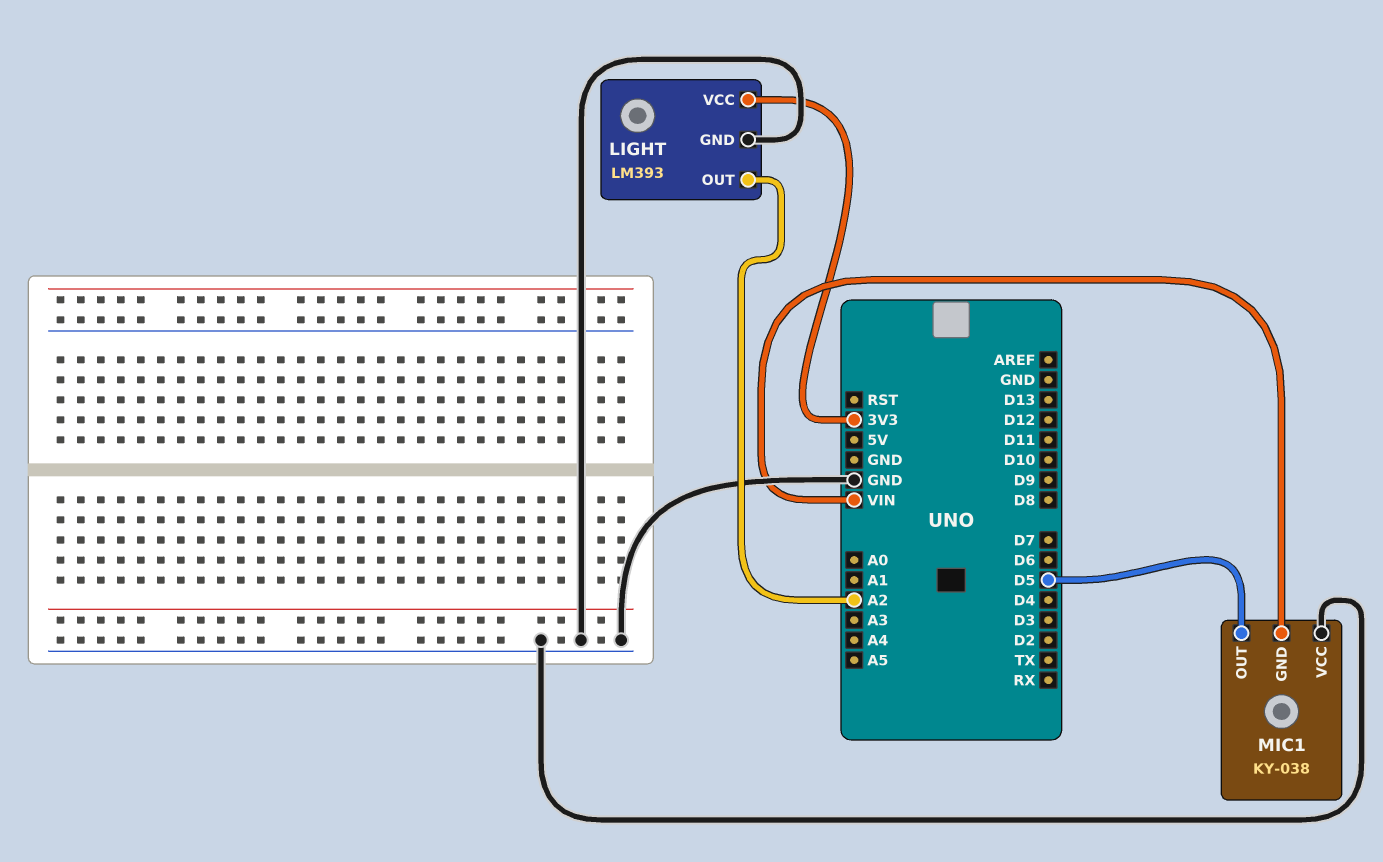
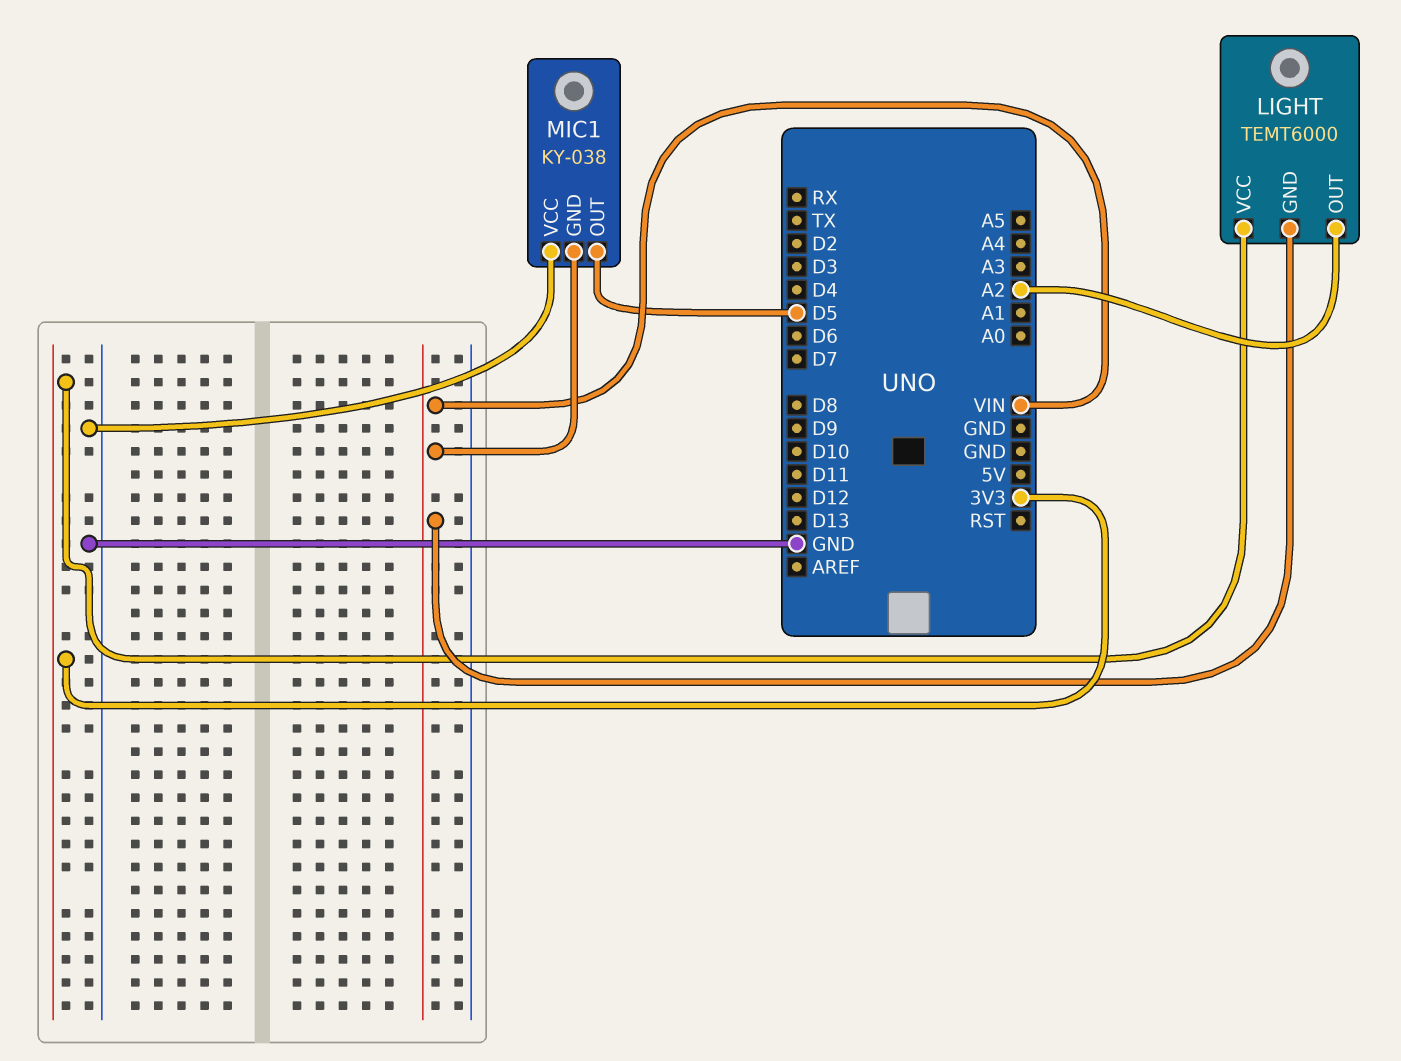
LIGHT: LM393 -> TEMT6000
LIGHT pin GND: GND -> VIN

